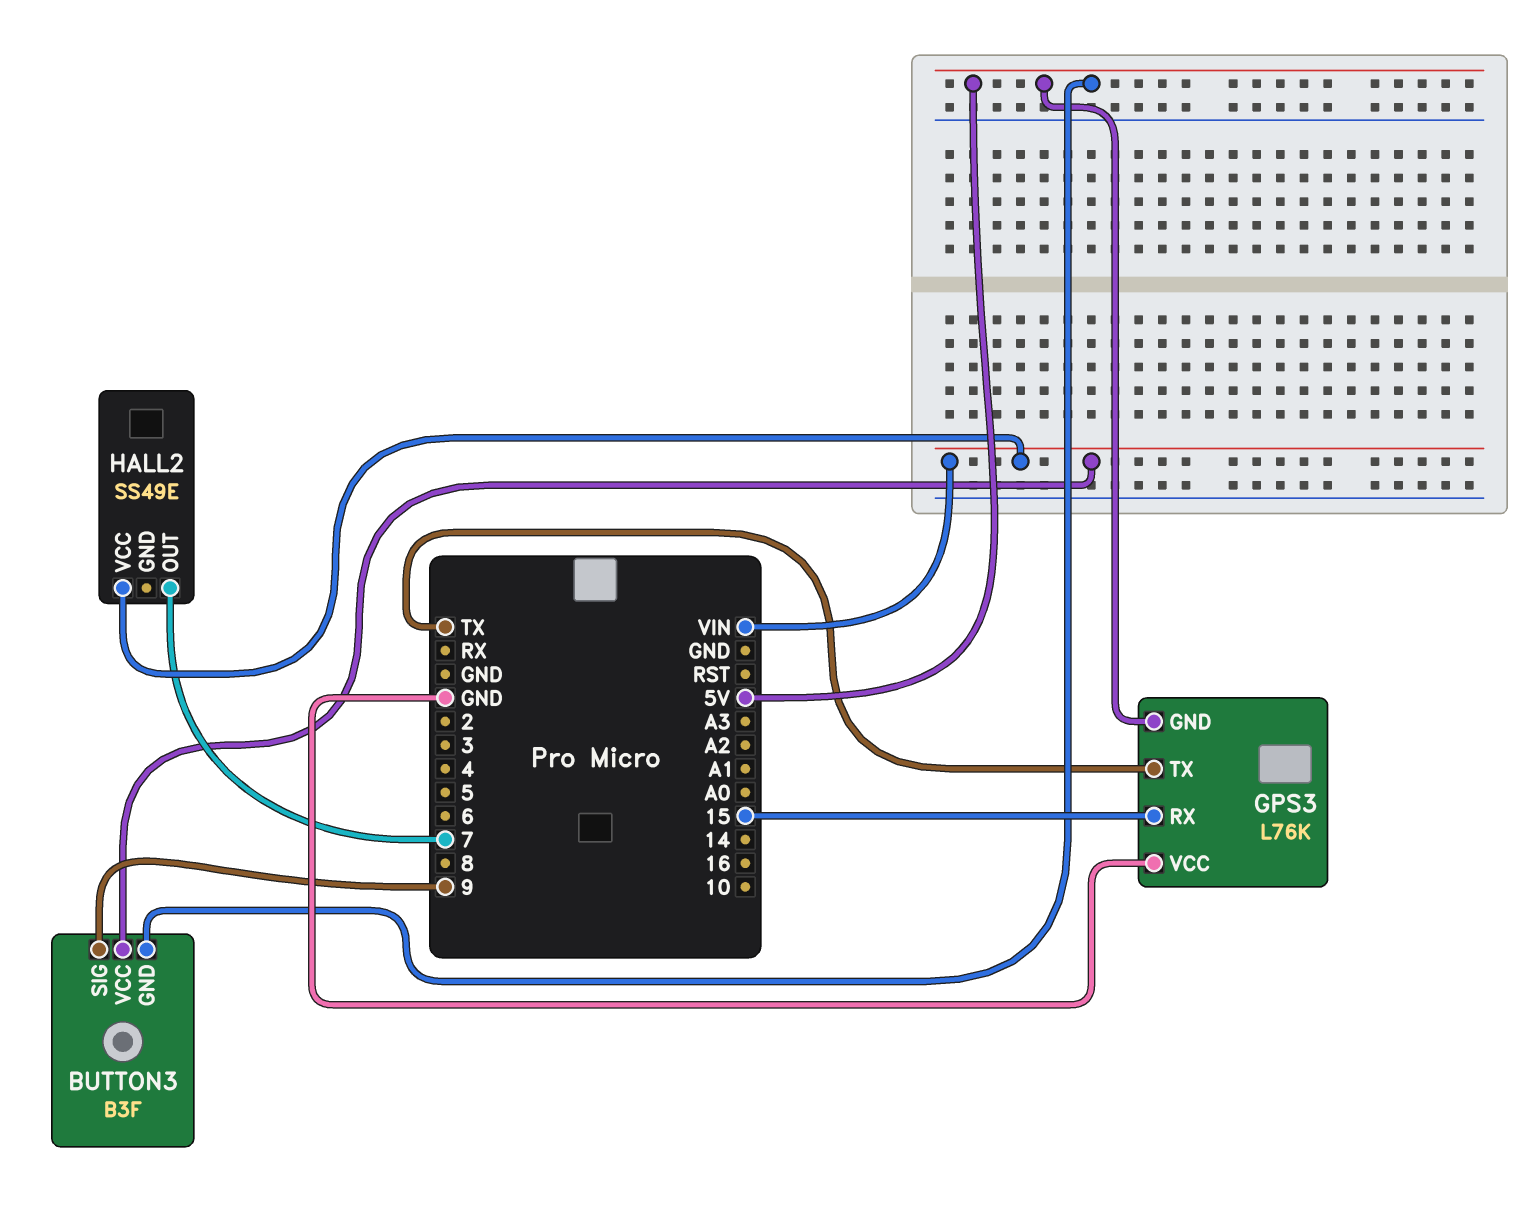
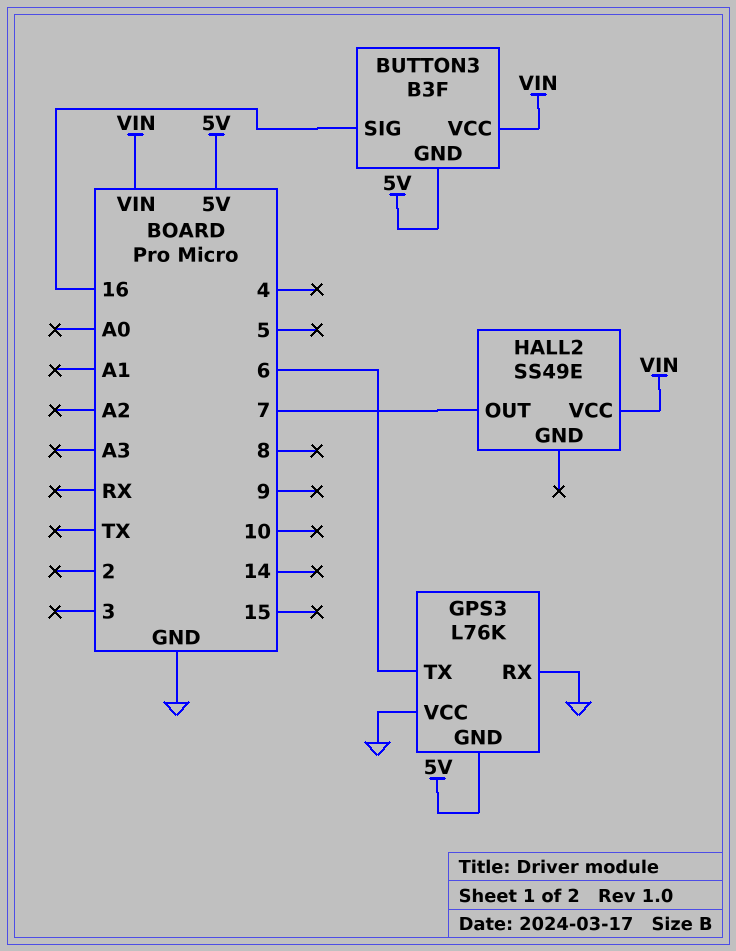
BUTTON3 pin SIG: 9 -> 16
GPS3 pin RX: 15 -> GND
GPS3 pin TX: TX -> 6

